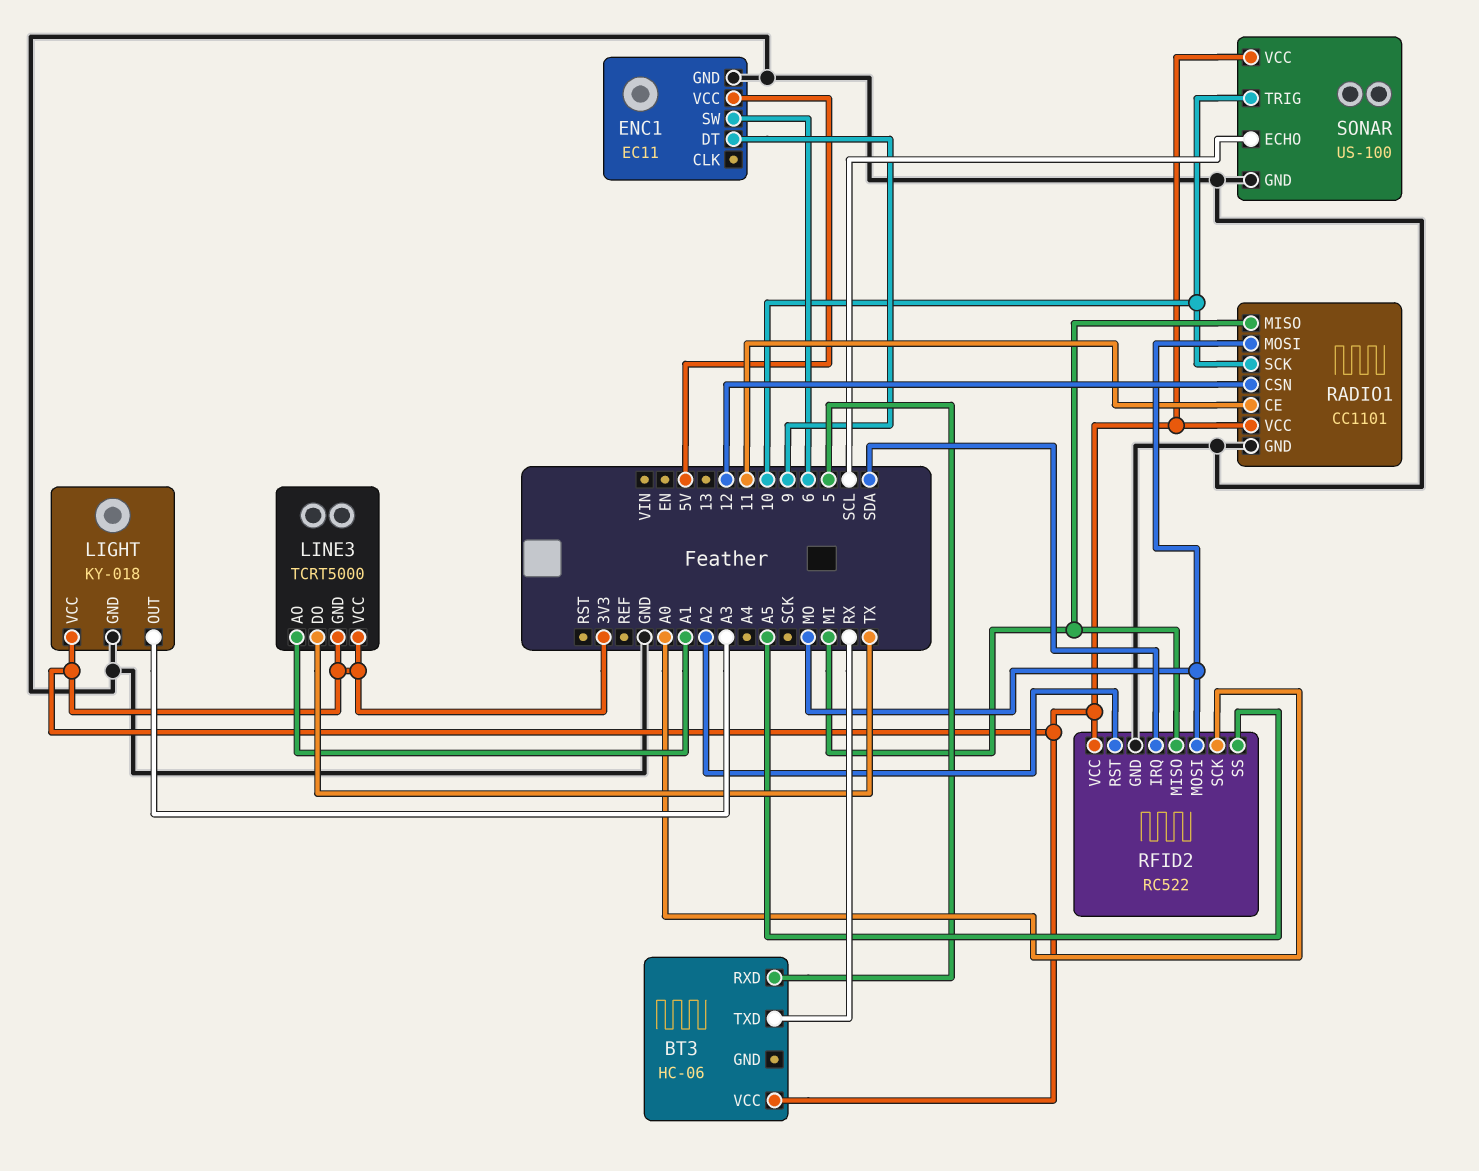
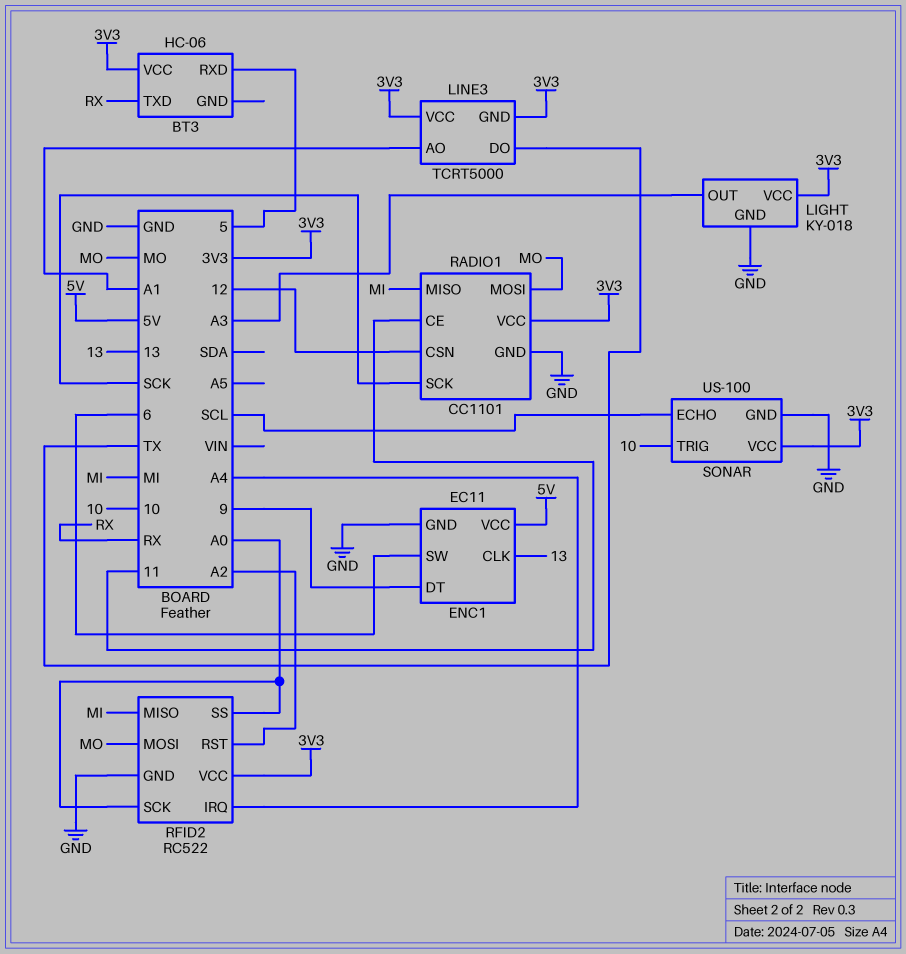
ENC1 pin CLK: none -> 13
RADIO1 pin SCK: 10 -> SCK
RFID2 pin IRQ: SDA -> A4
RFID2 pin SS: A5 -> A0

